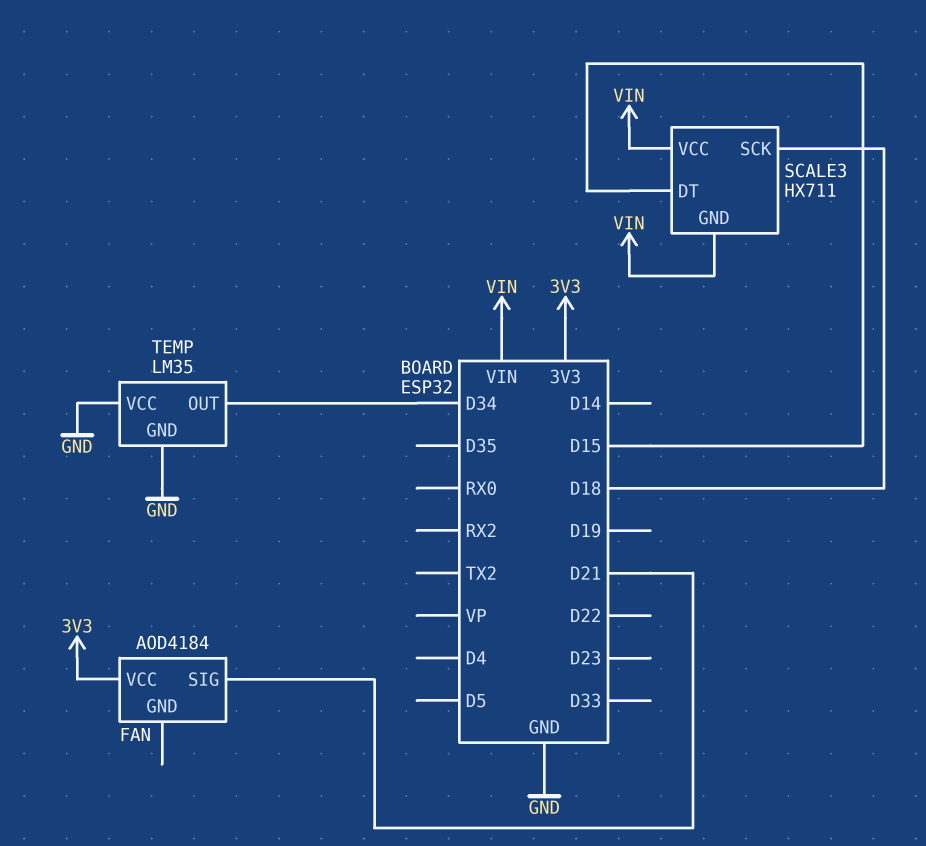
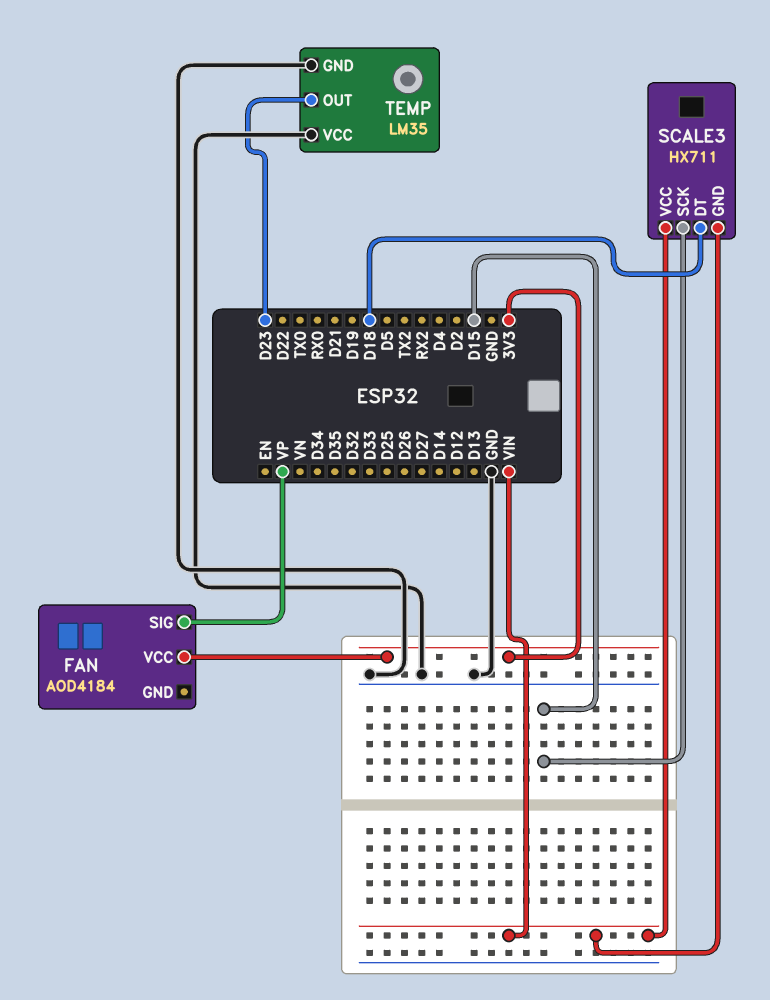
FAN pin SIG: D21 -> VP
SCALE3 pin DT: D15 -> D18
SCALE3 pin SCK: D18 -> D15
TEMP pin OUT: D34 -> D23

